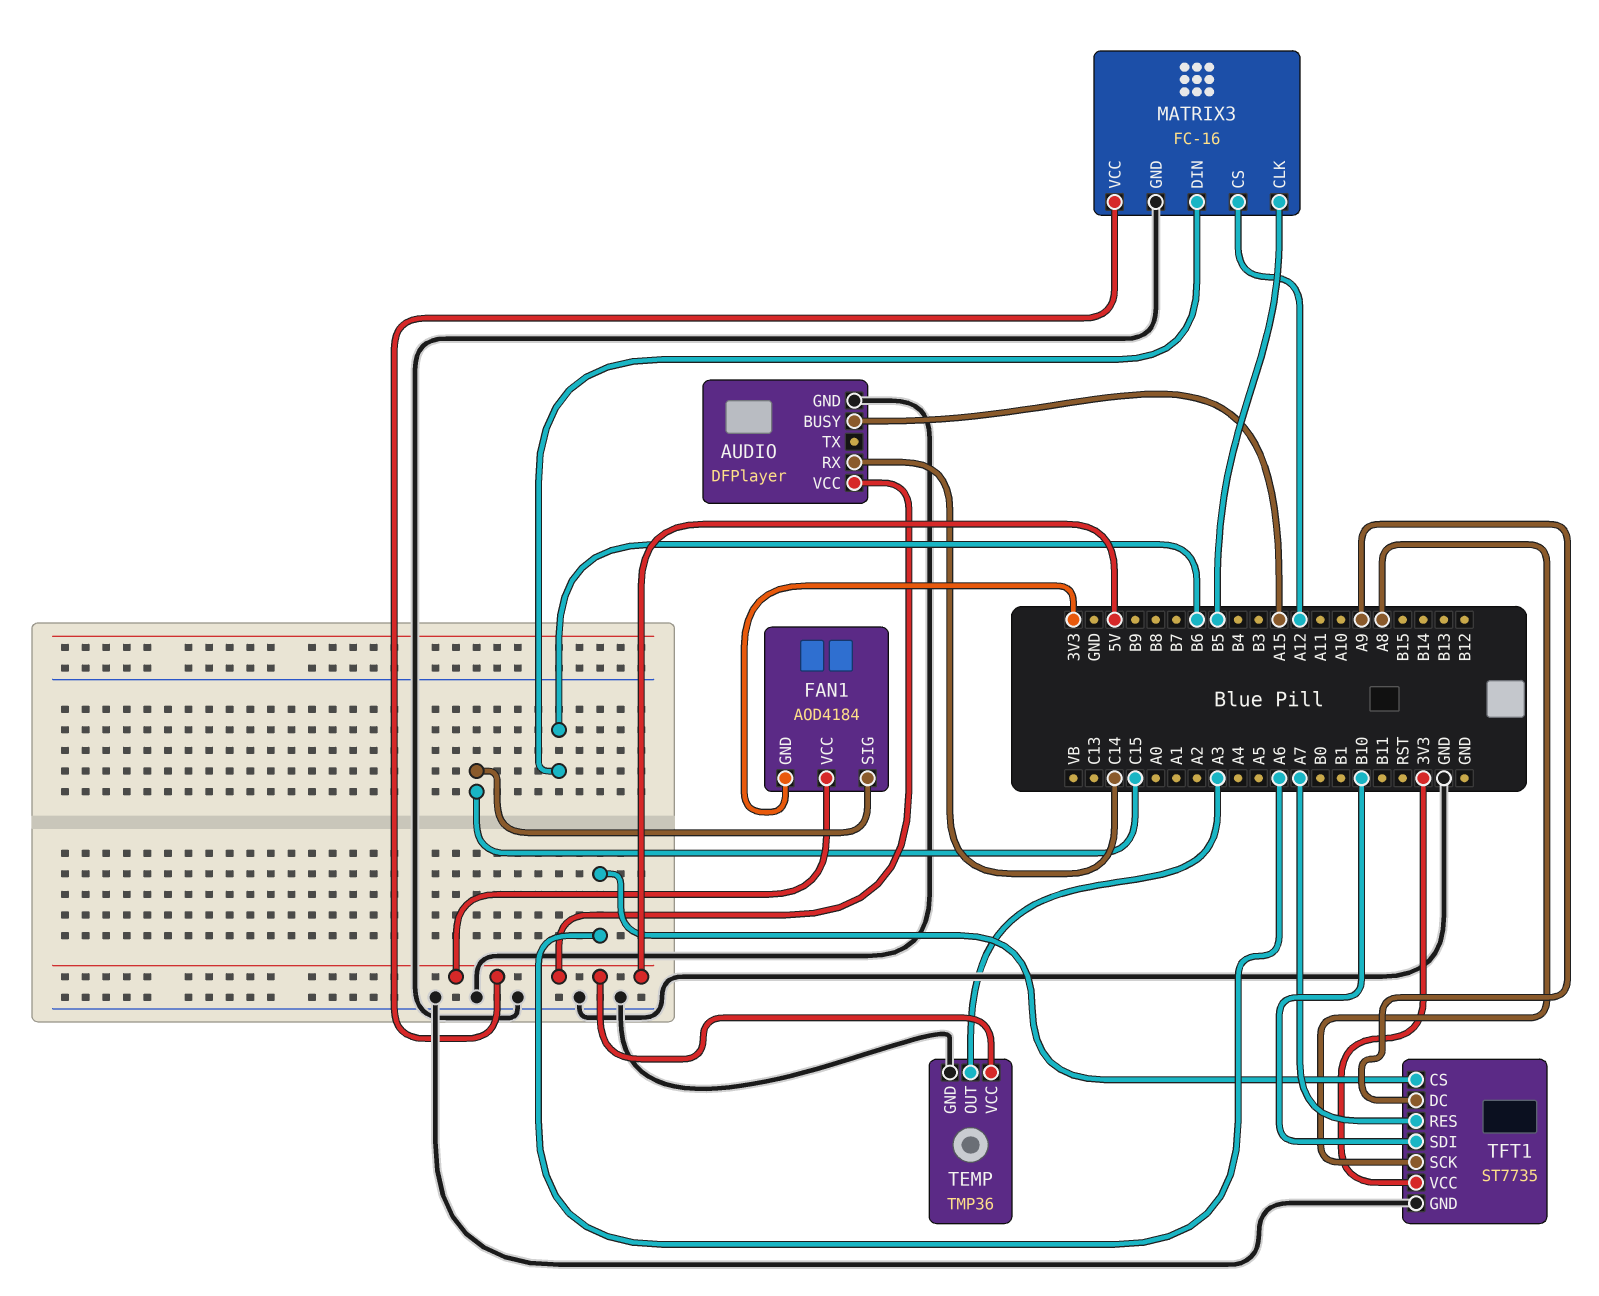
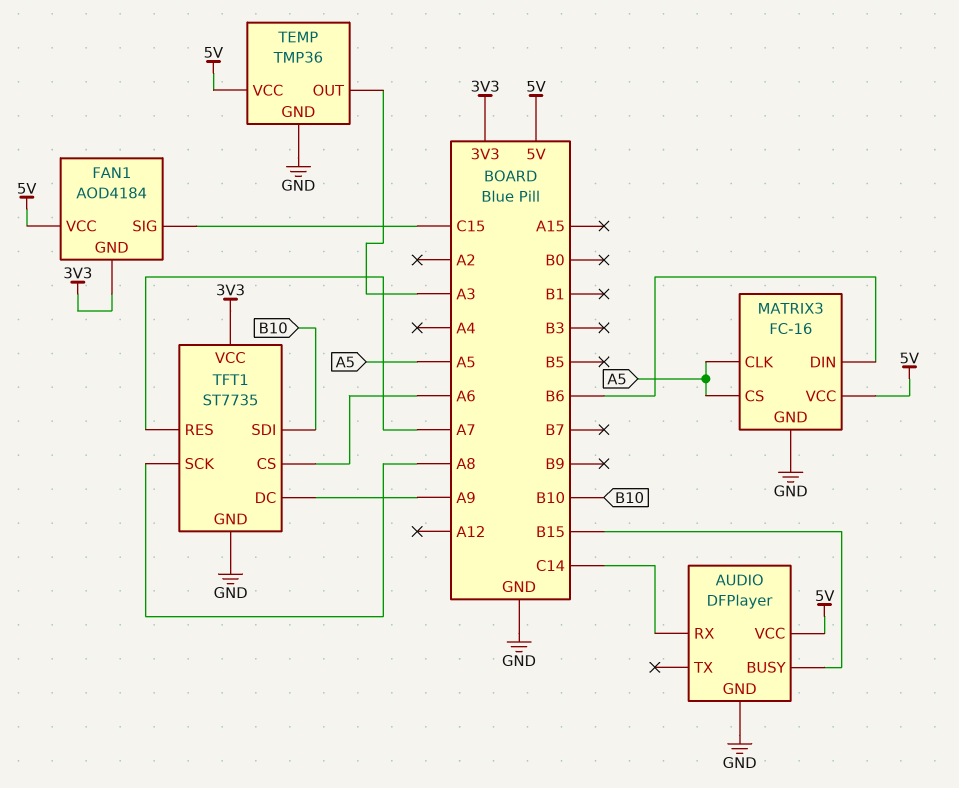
AUDIO pin BUSY: A15 -> B15
MATRIX3 pin CLK: B5 -> A5
MATRIX3 pin CS: A12 -> A5

